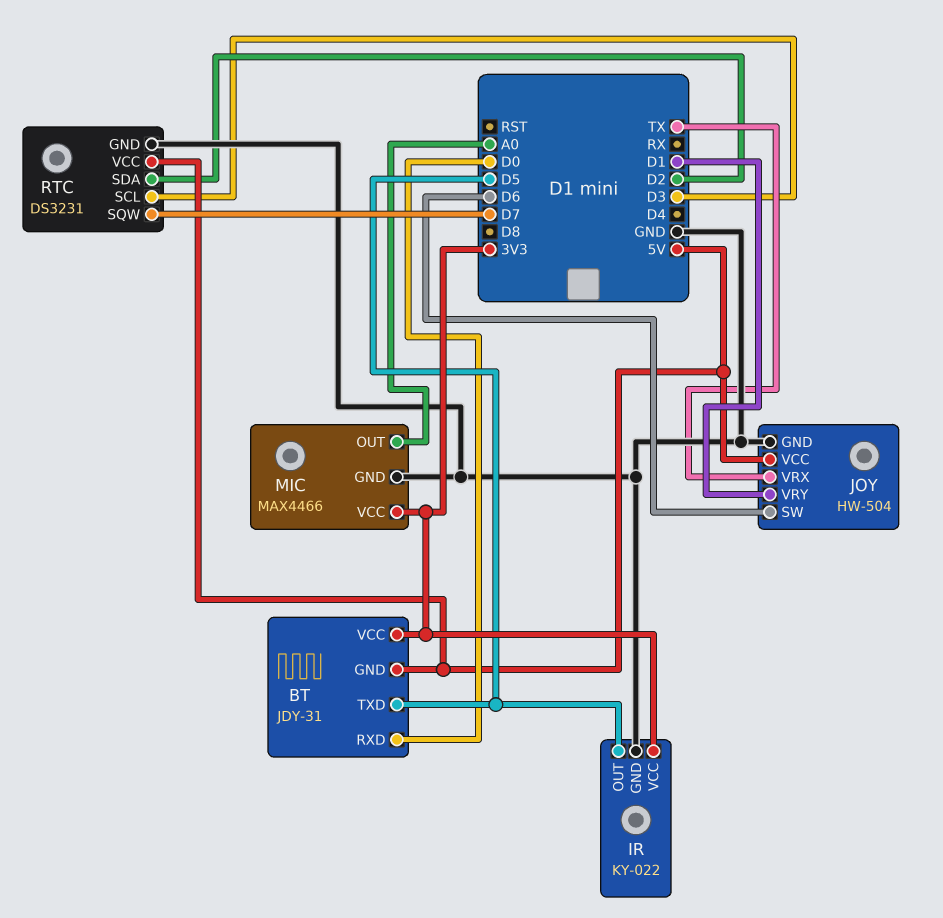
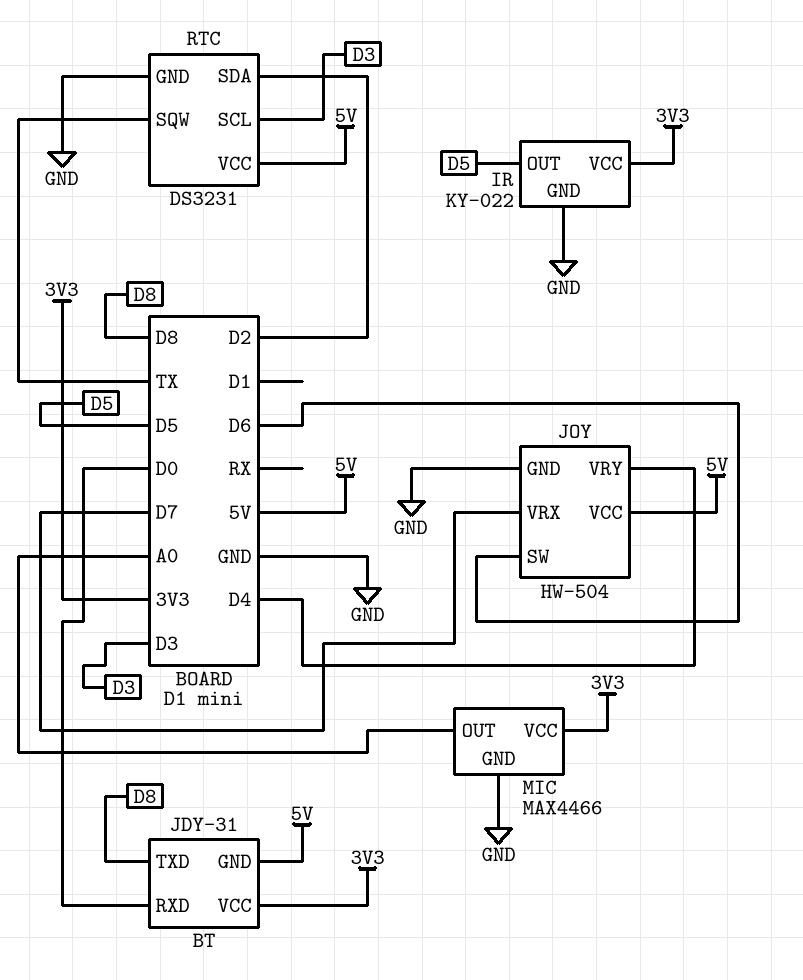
BT pin TXD: D5 -> D8
JOY pin VRX: TX -> D7
JOY pin VRY: D1 -> D4
RTC pin SQW: D7 -> TX

